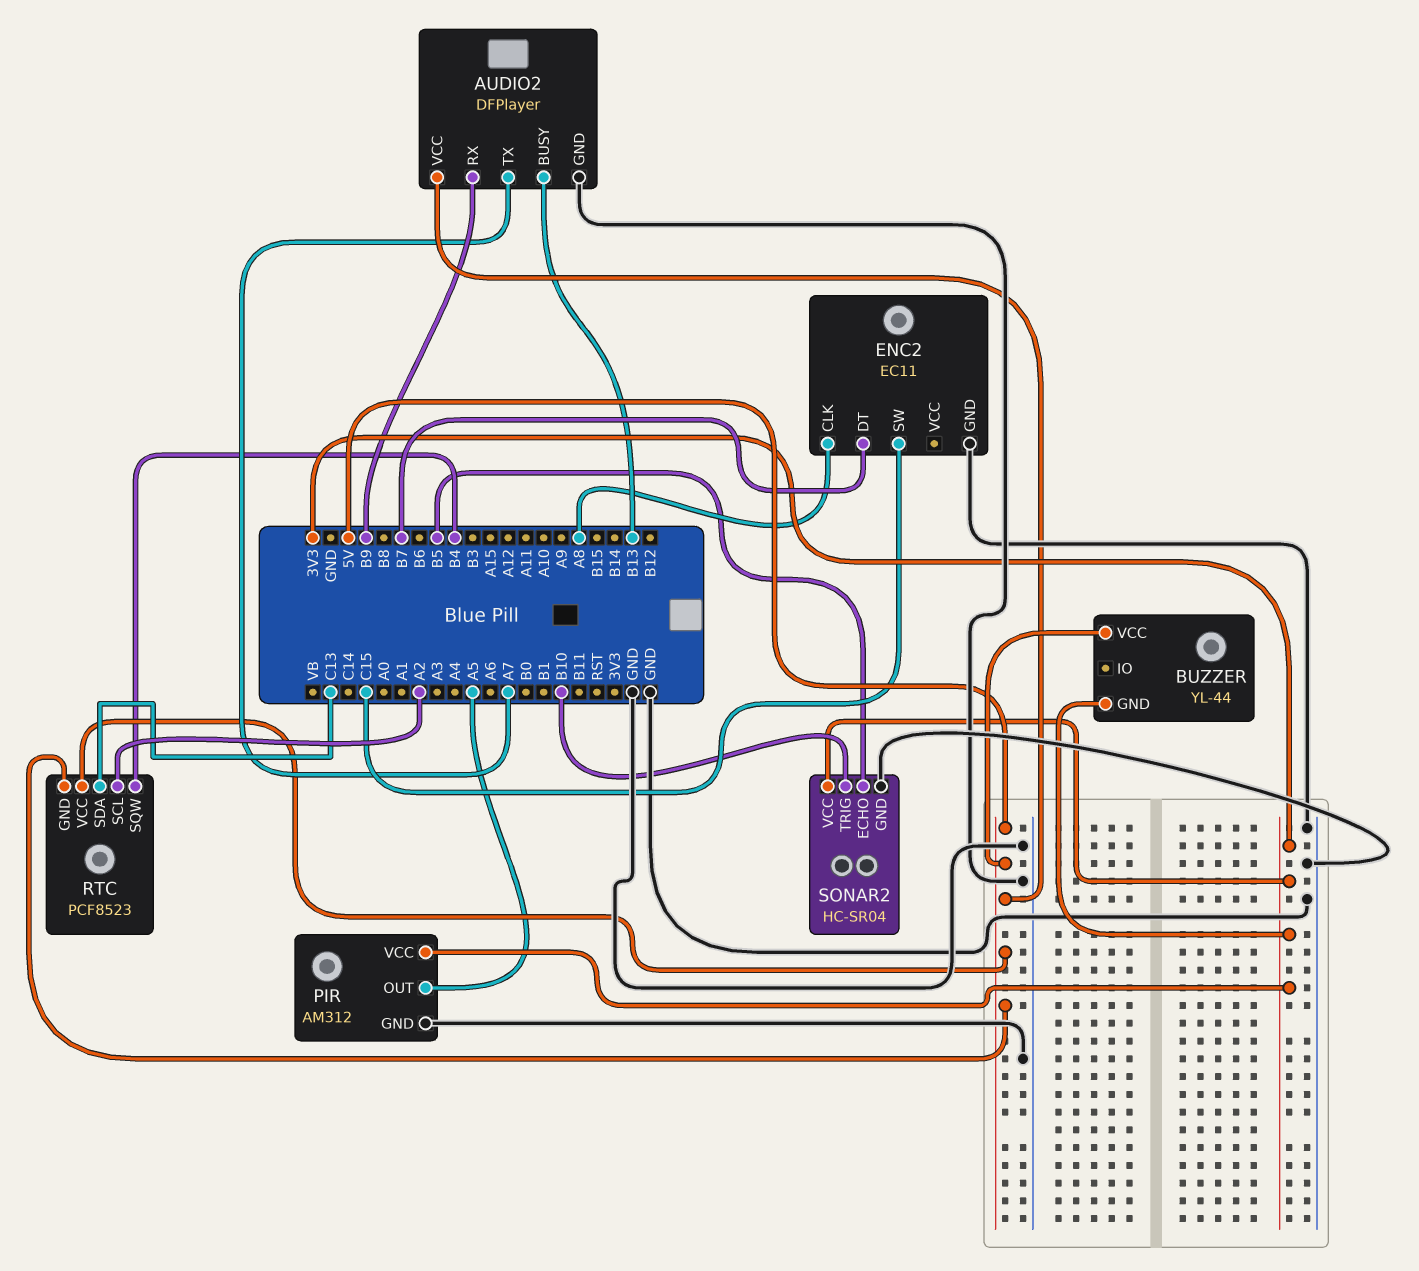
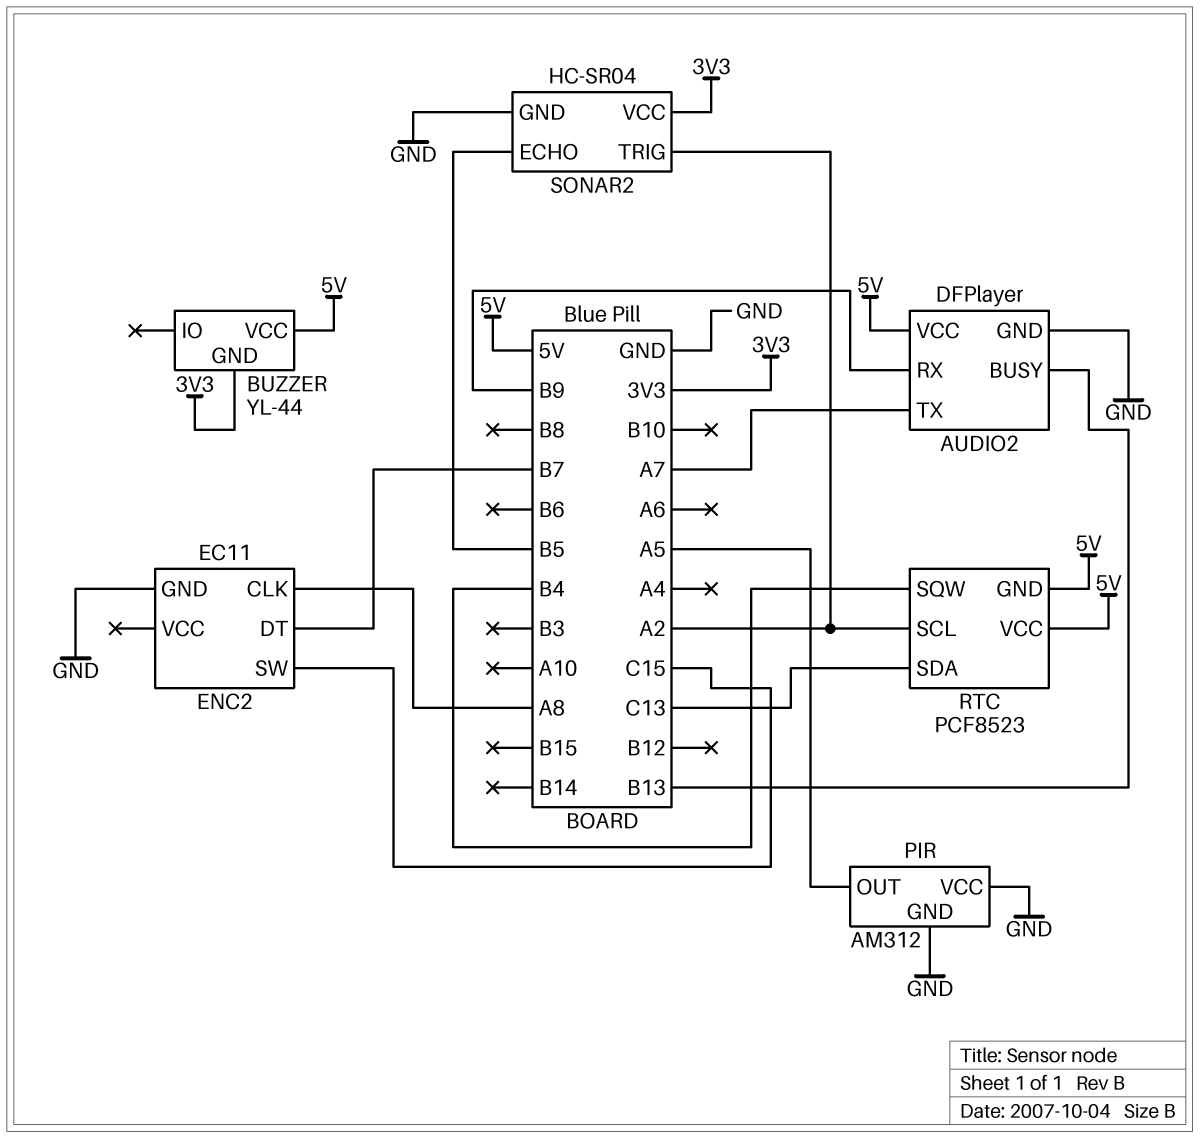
PIR pin VCC: 3V3 -> GND
SONAR2 pin TRIG: B10 -> A2

